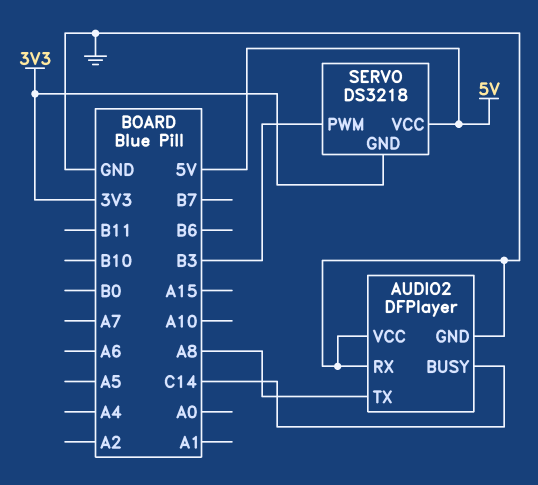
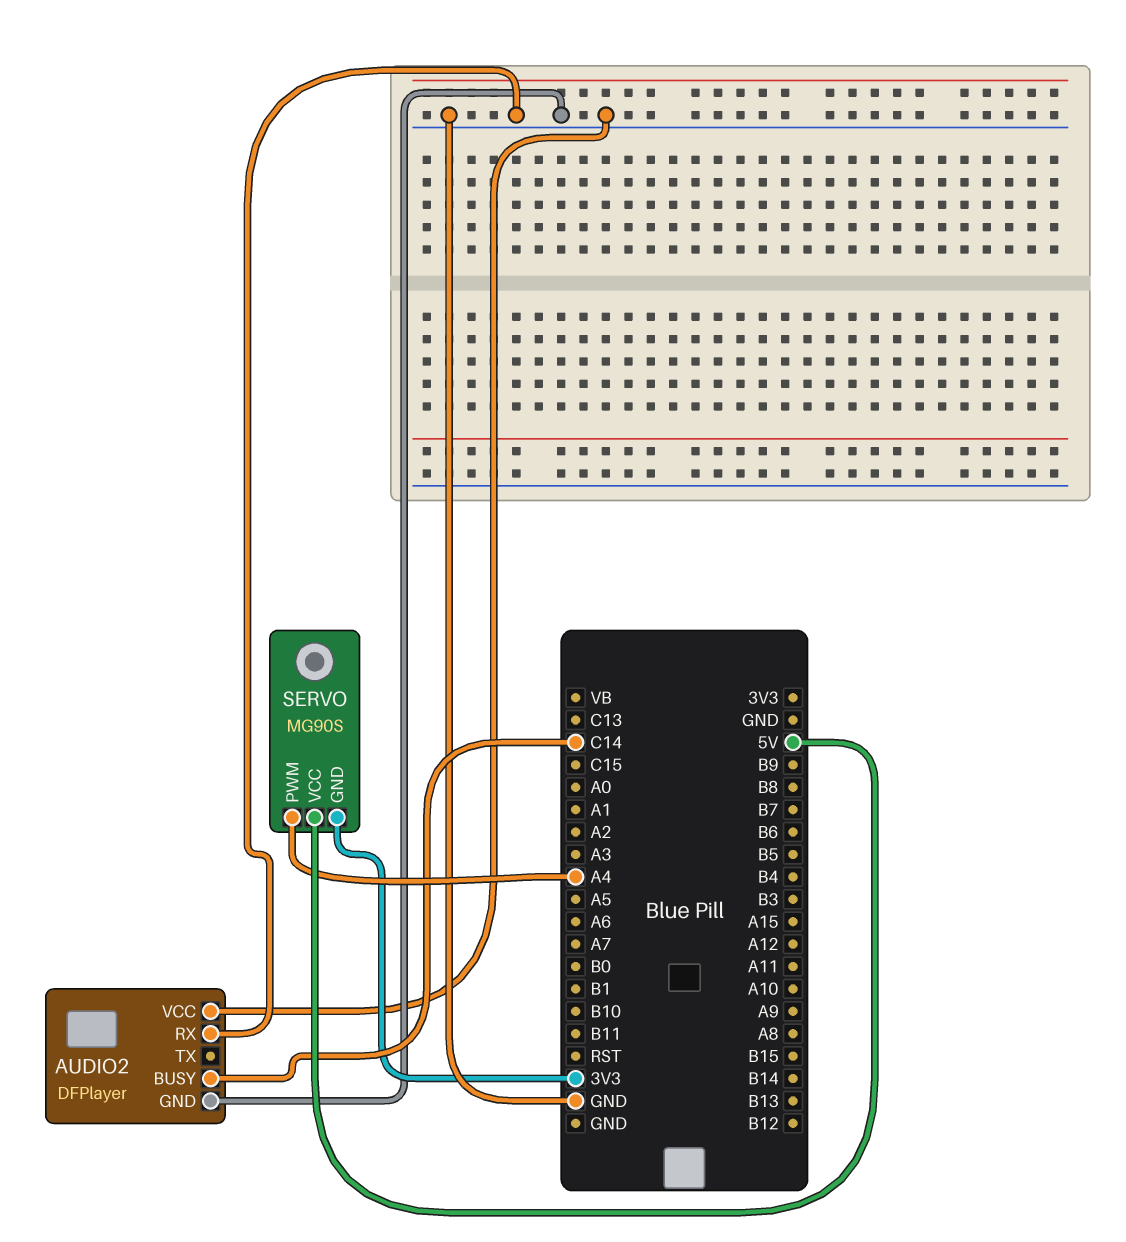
AUDIO2 pin TX: A8 -> none
SERVO: DS3218 -> MG90S
SERVO pin PWM: B3 -> A4

